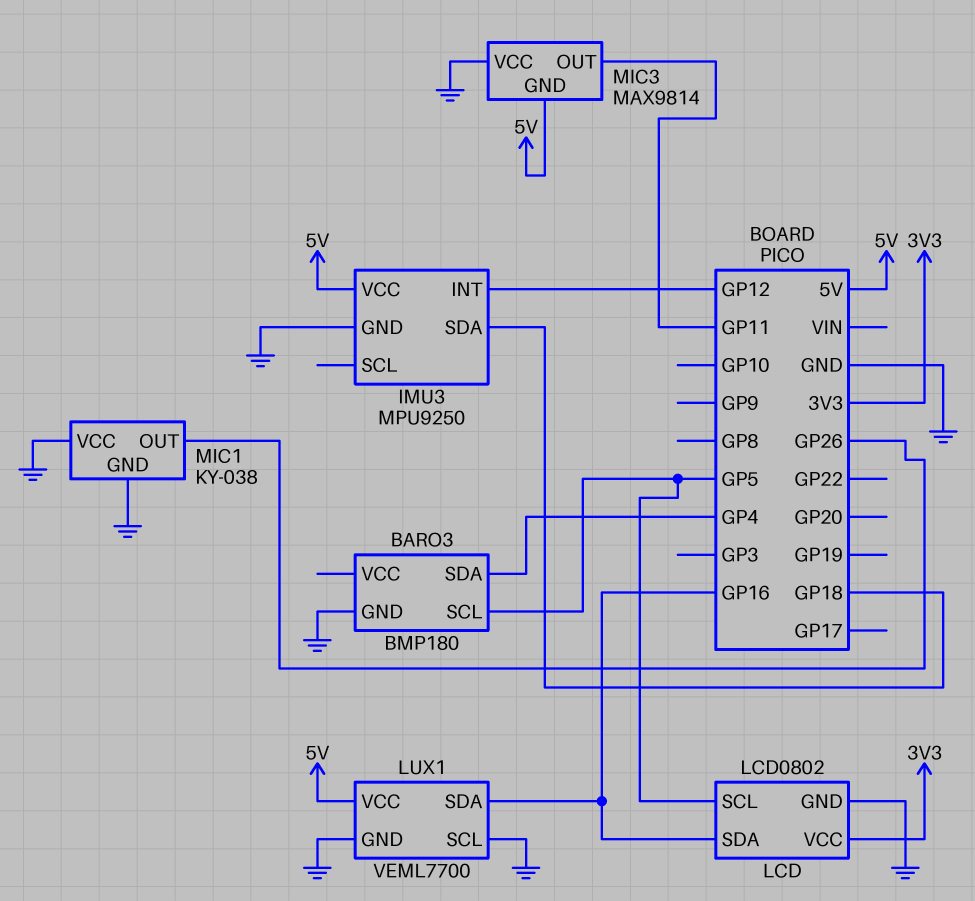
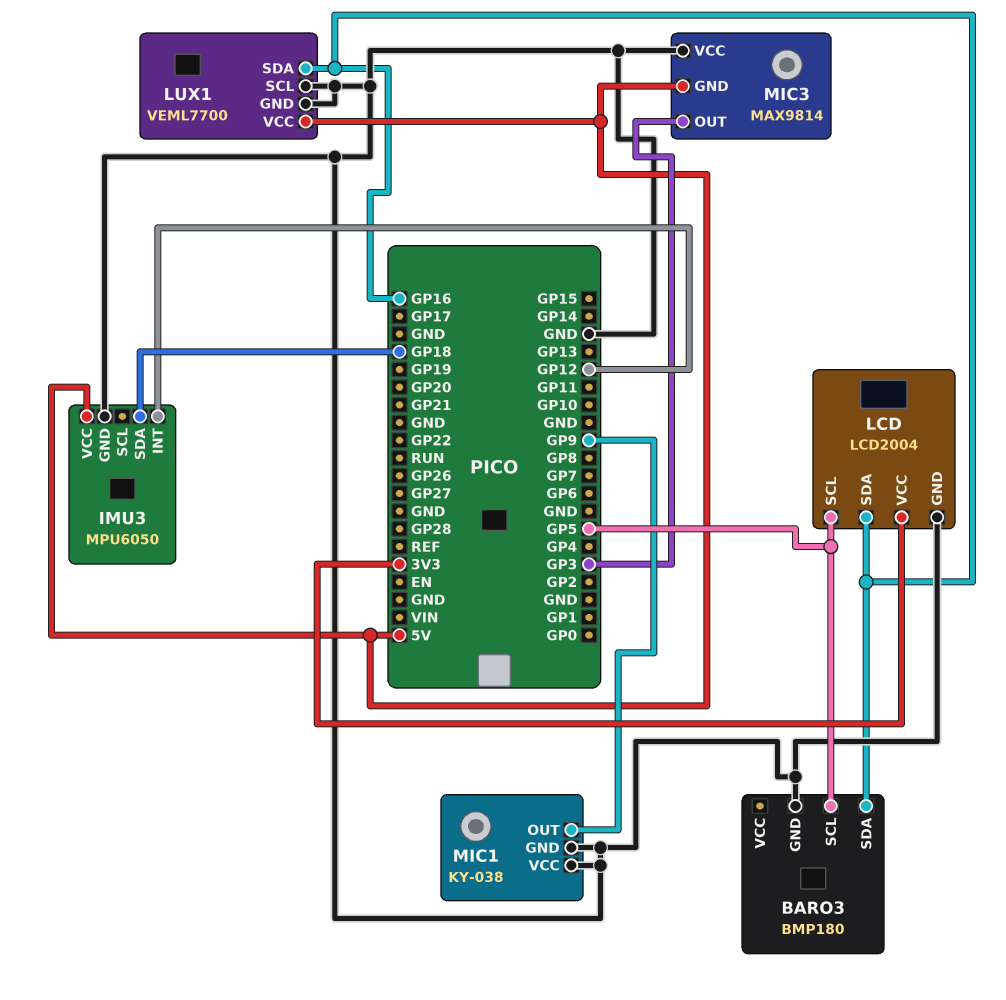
BARO3 pin SDA: GP4 -> GP16
IMU3: MPU9250 -> MPU6050
LCD: LCD0802 -> LCD2004
MIC1 pin OUT: GP26 -> GP9
MIC3 pin OUT: GP11 -> GP3

